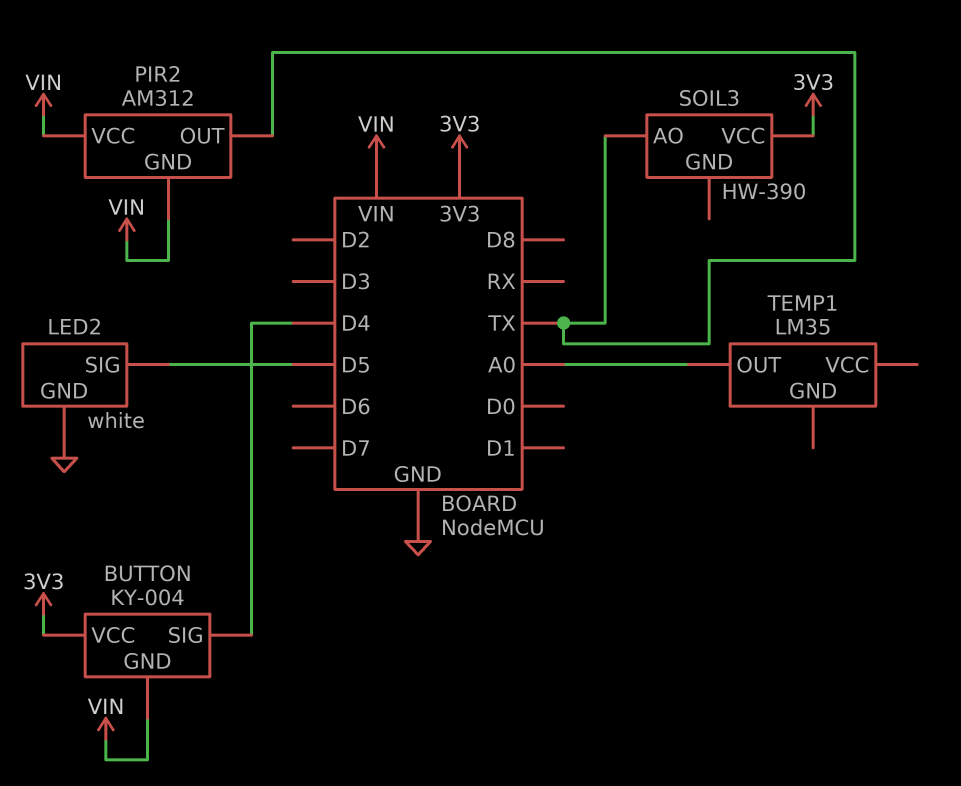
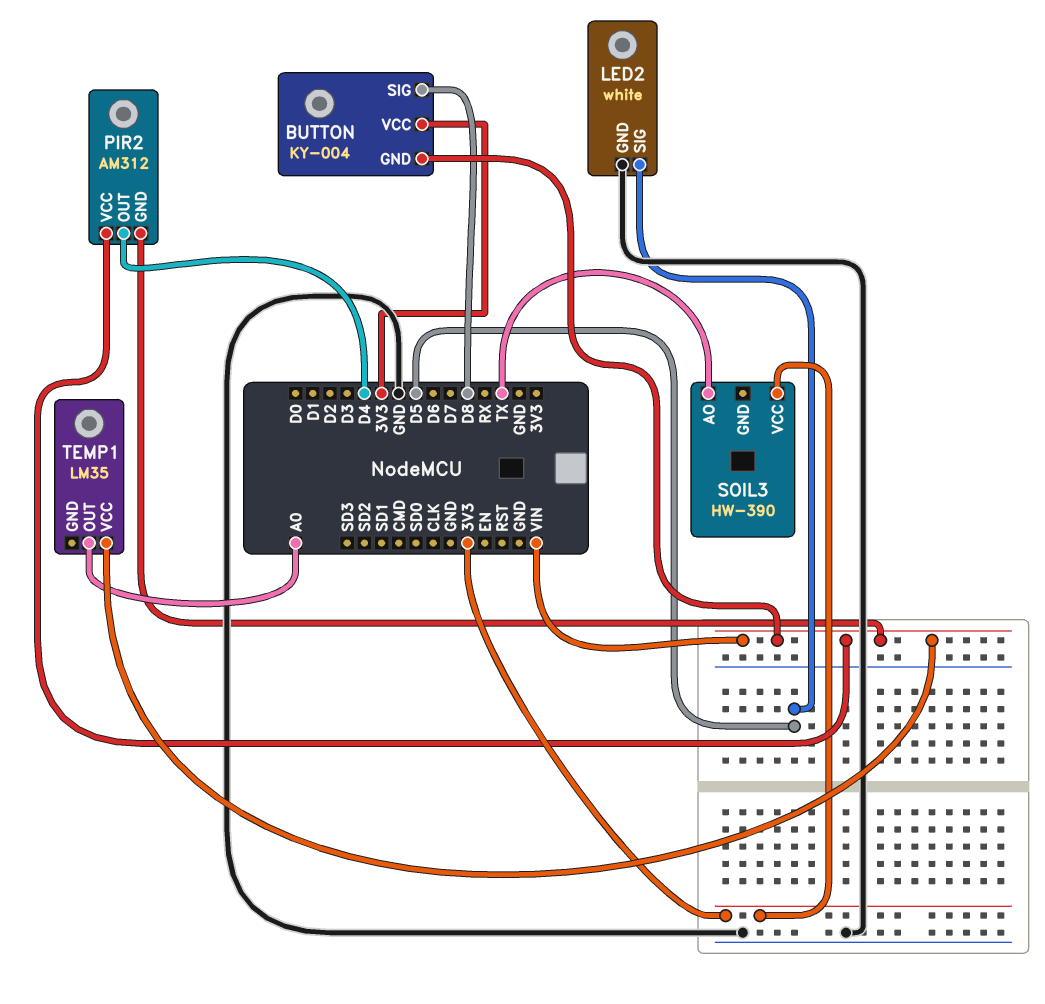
BUTTON pin SIG: D4 -> D8
PIR2 pin OUT: TX -> D4
TEMP1 pin VCC: none -> VIN

